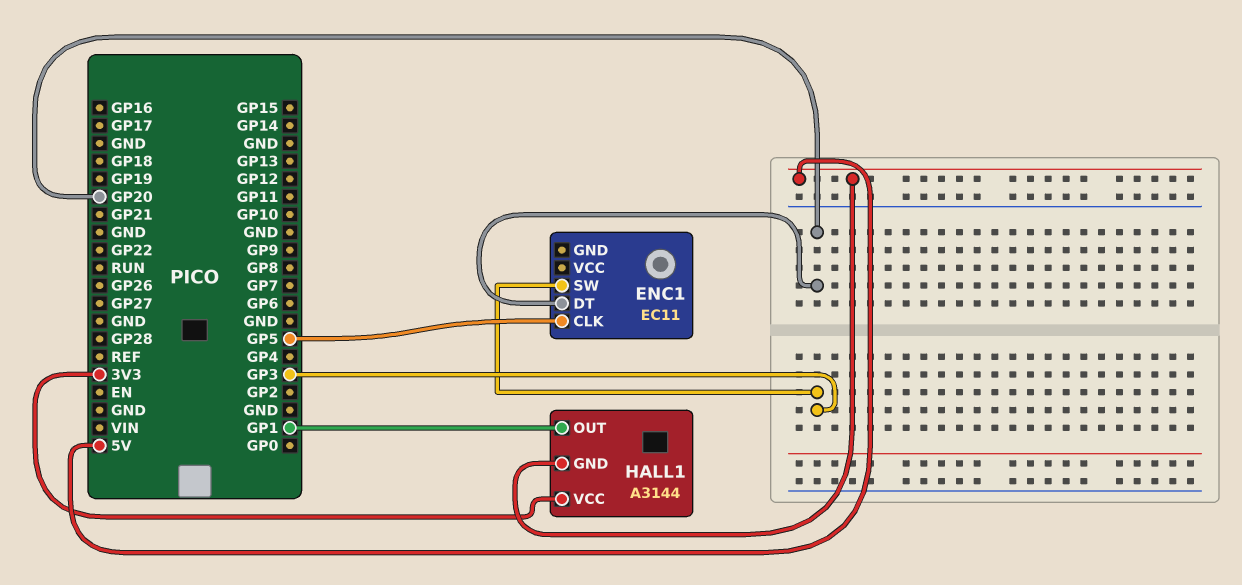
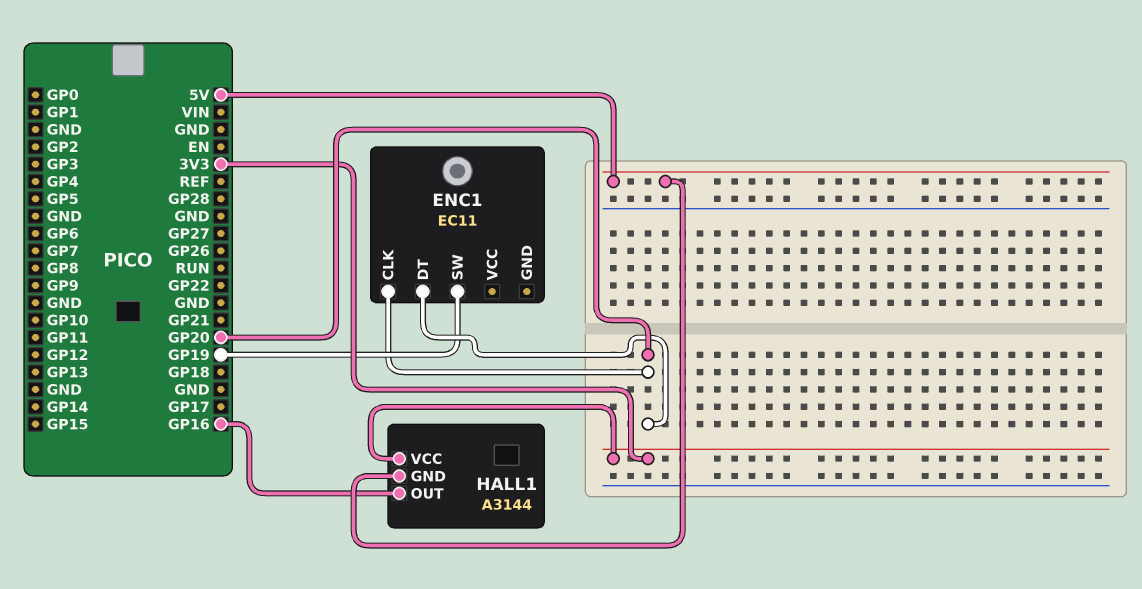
ENC1 pin CLK: GP5 -> GP20
ENC1 pin SW: GP3 -> GP19
HALL1 pin OUT: GP1 -> GP16

